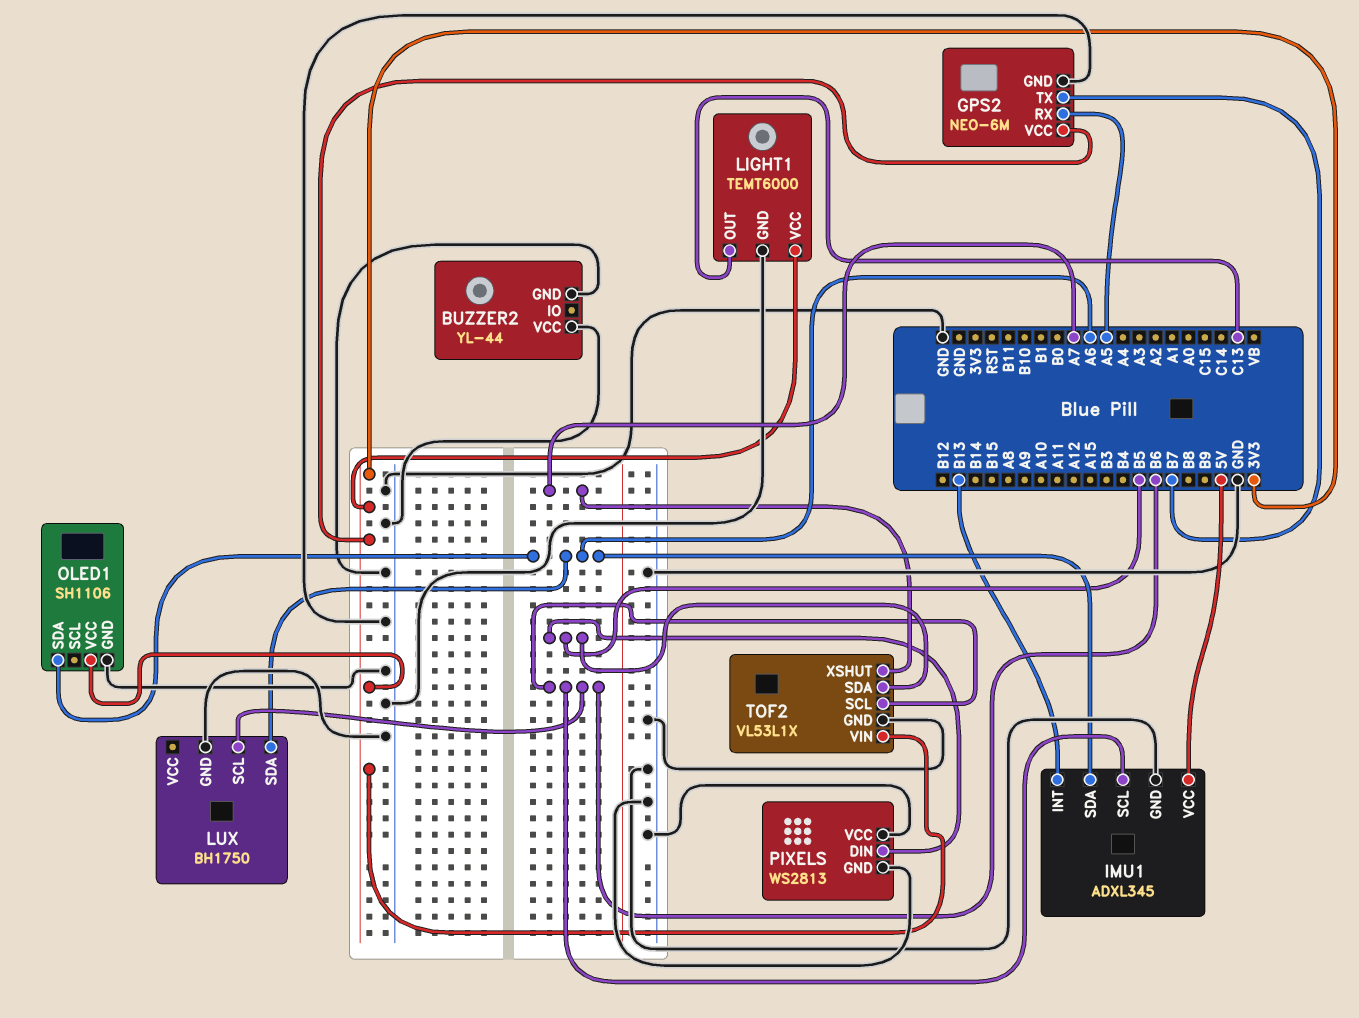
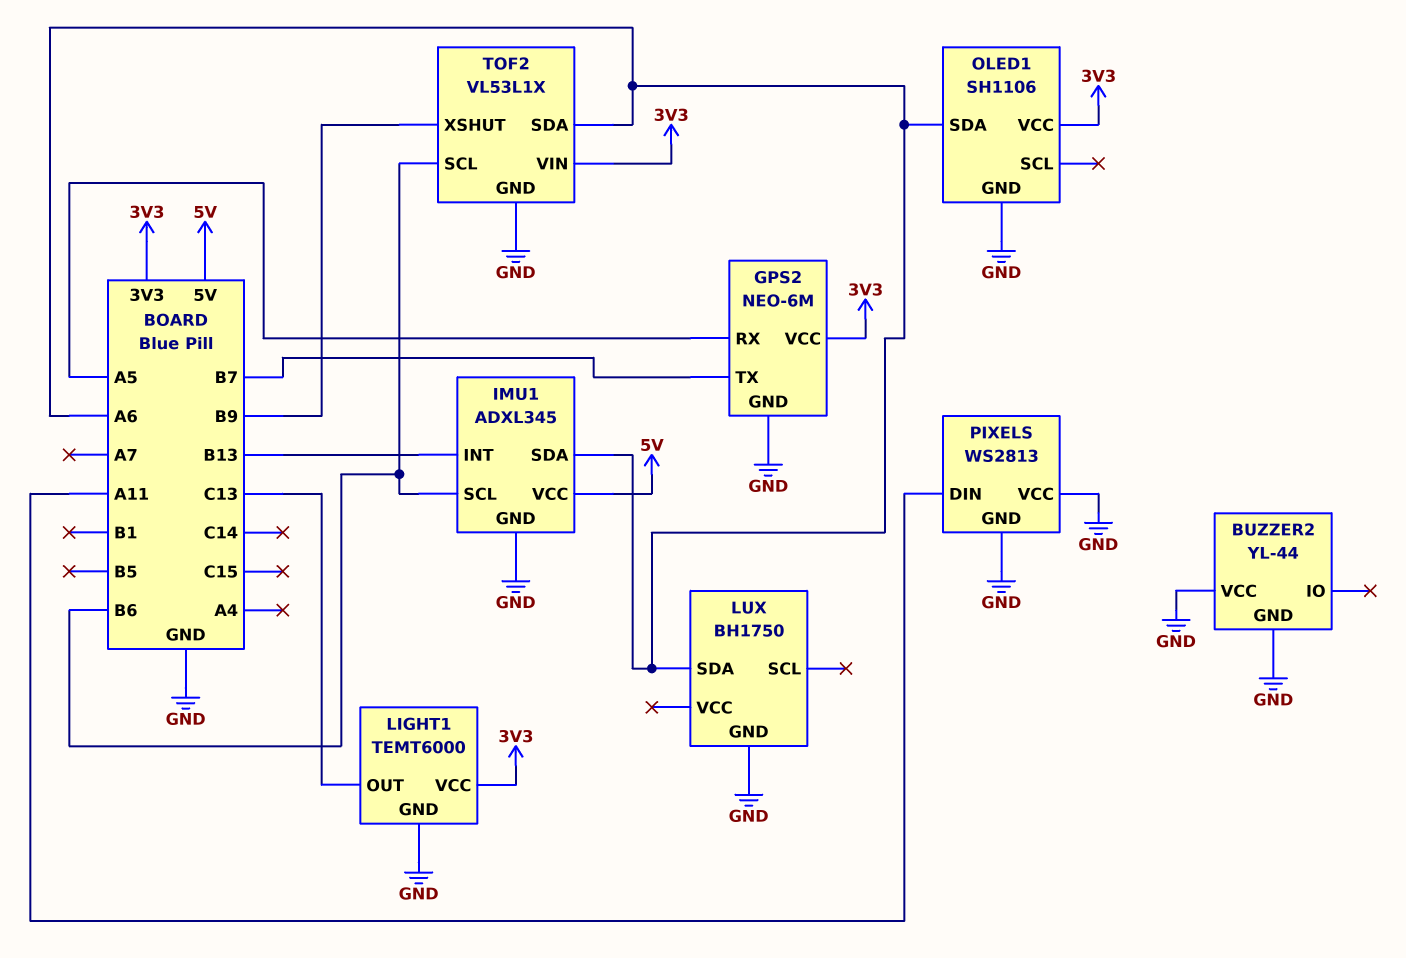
LUX pin SCL: B6 -> none
PIXELS pin DIN: B5 -> A11
TOF2 pin SDA: B5 -> A6
TOF2 pin XSHUT: A7 -> B9

